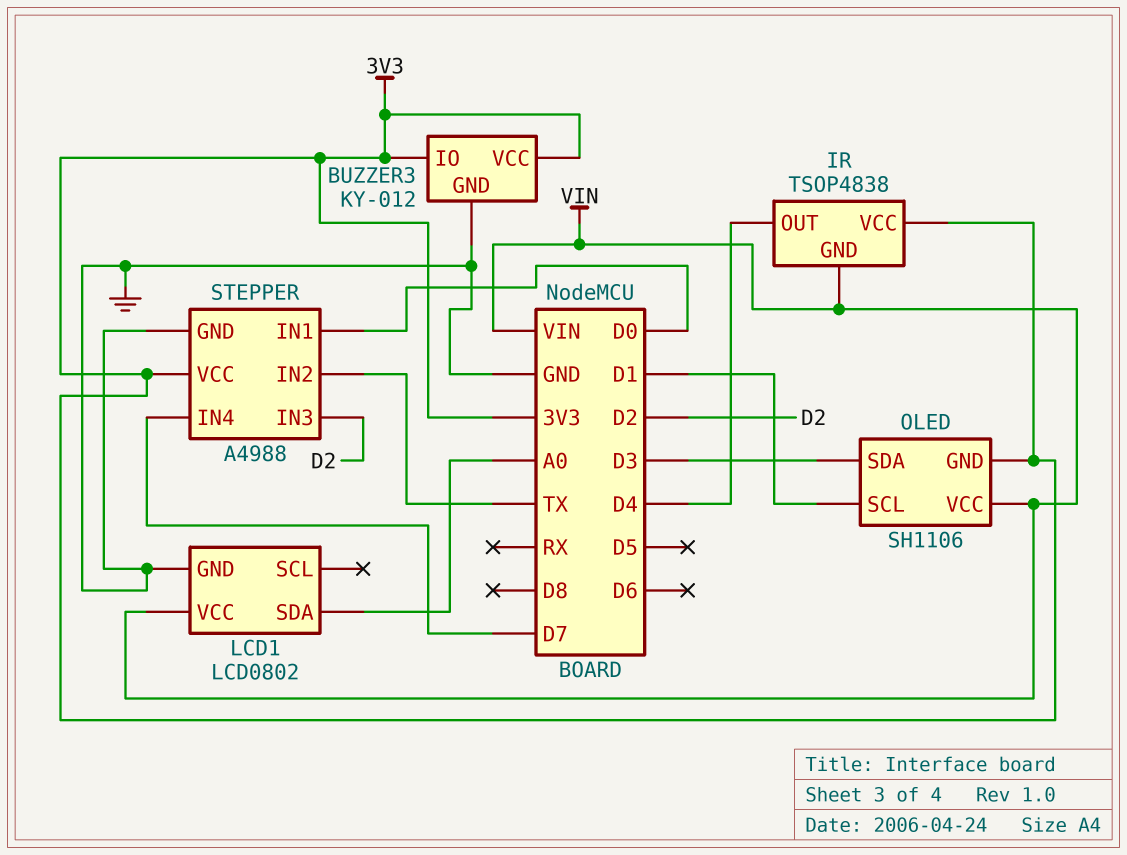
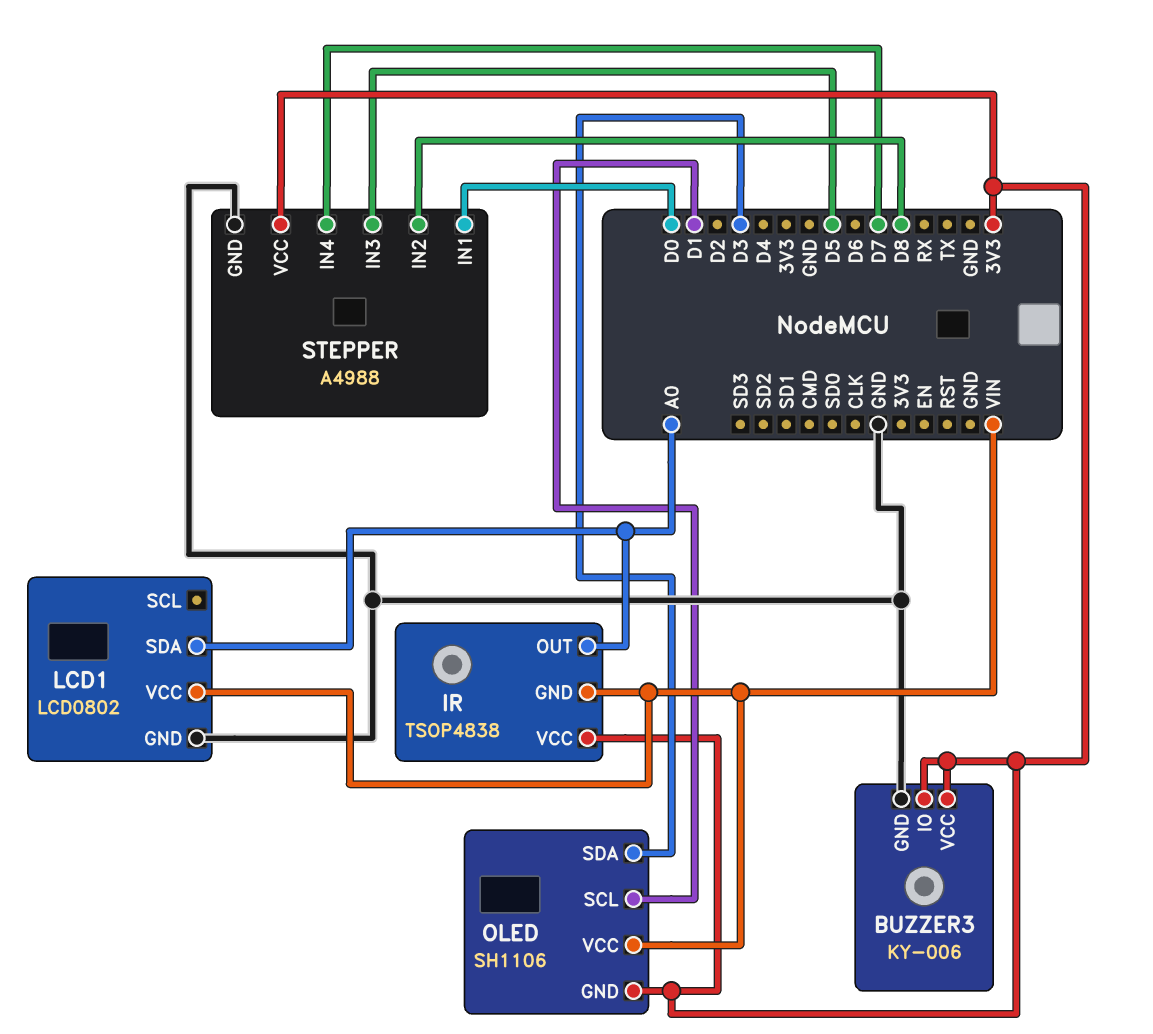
BUZZER3: KY-012 -> KY-006
IR pin OUT: D4 -> A0
STEPPER pin IN2: TX -> D8
STEPPER pin IN3: D2 -> D5

